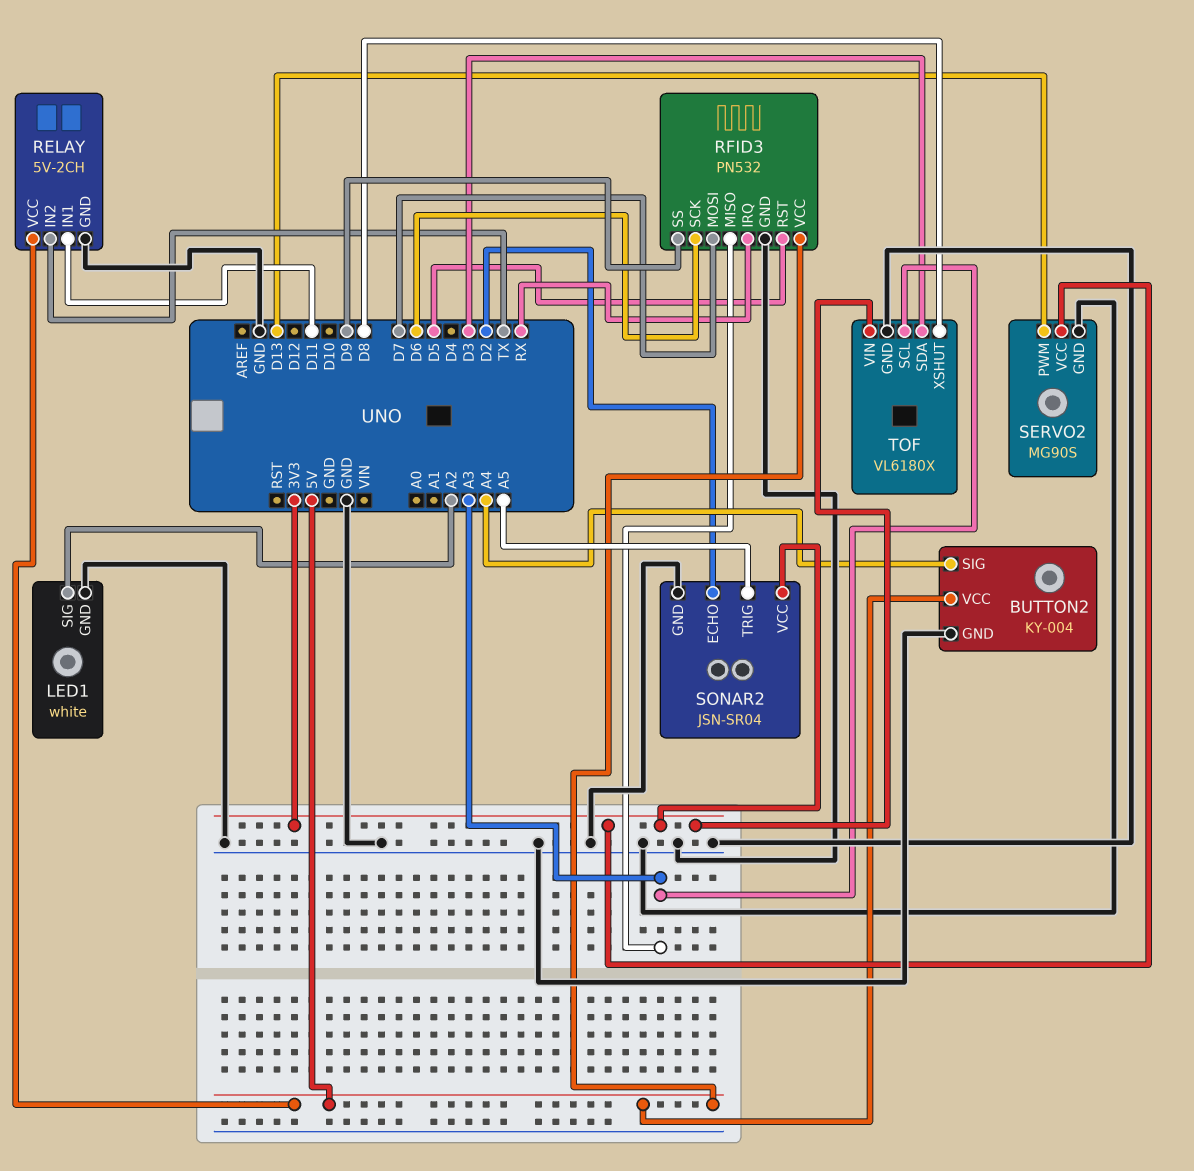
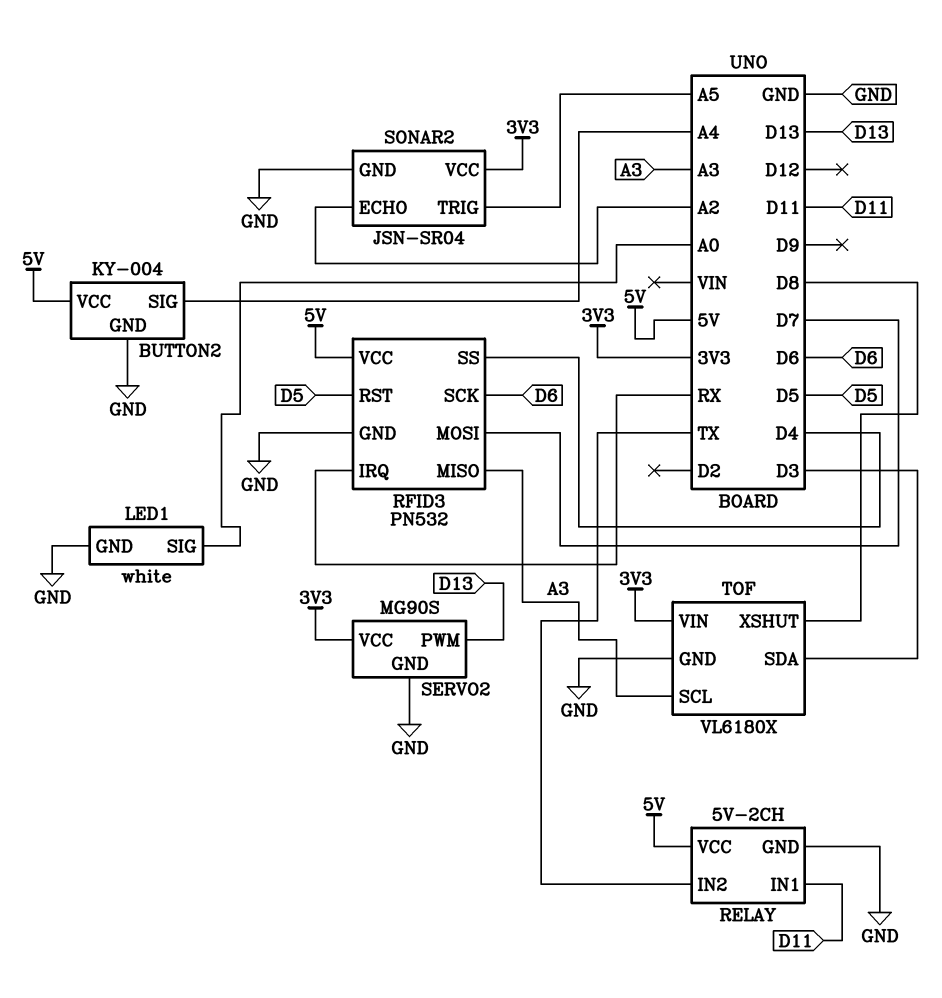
LED1 pin SIG: A2 -> A0
RFID3 pin SS: D9 -> D4
SONAR2 pin ECHO: D2 -> A2

